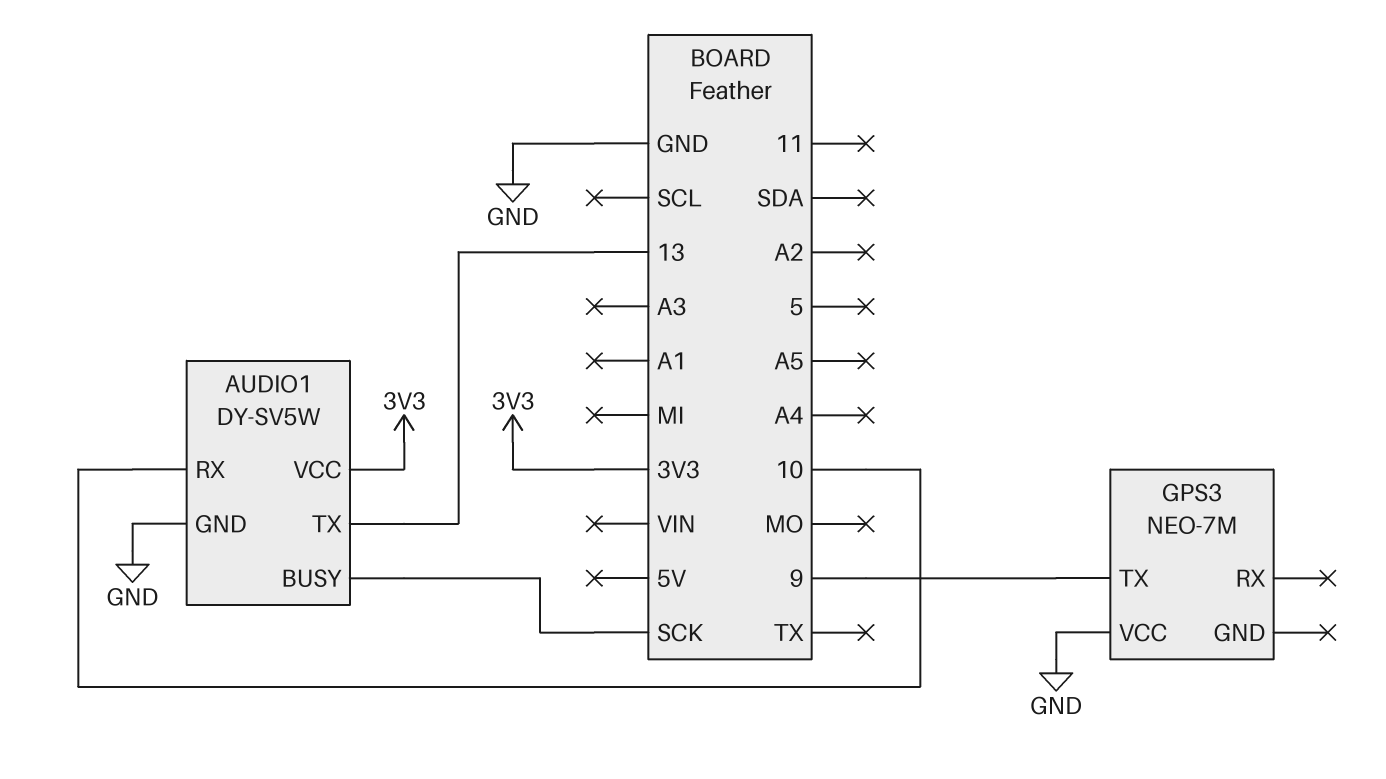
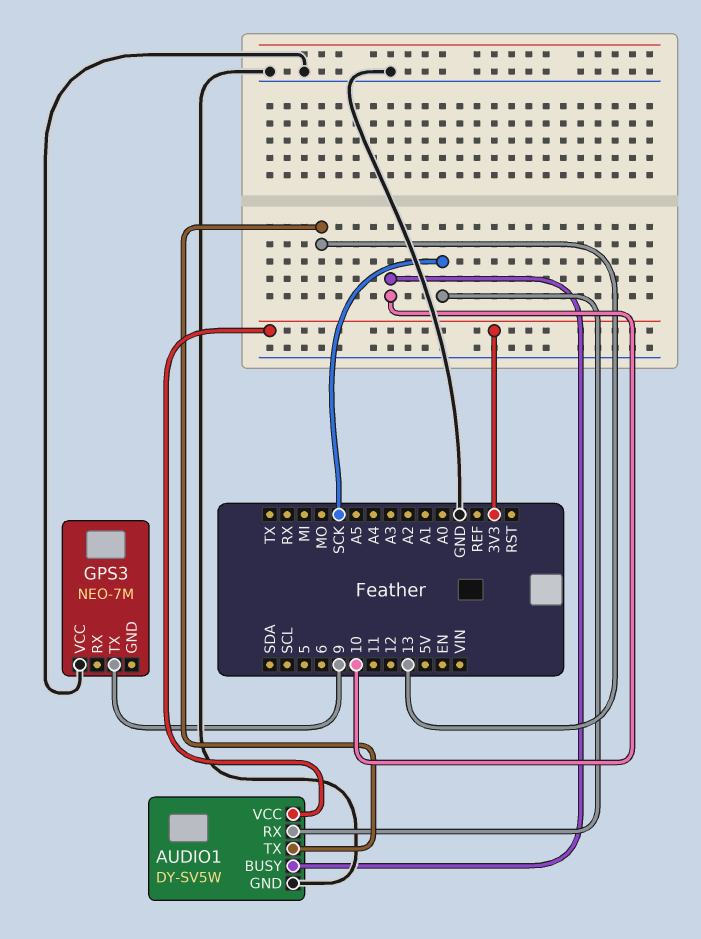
AUDIO1 pin BUSY: SCK -> 10
AUDIO1 pin RX: 10 -> SCK

